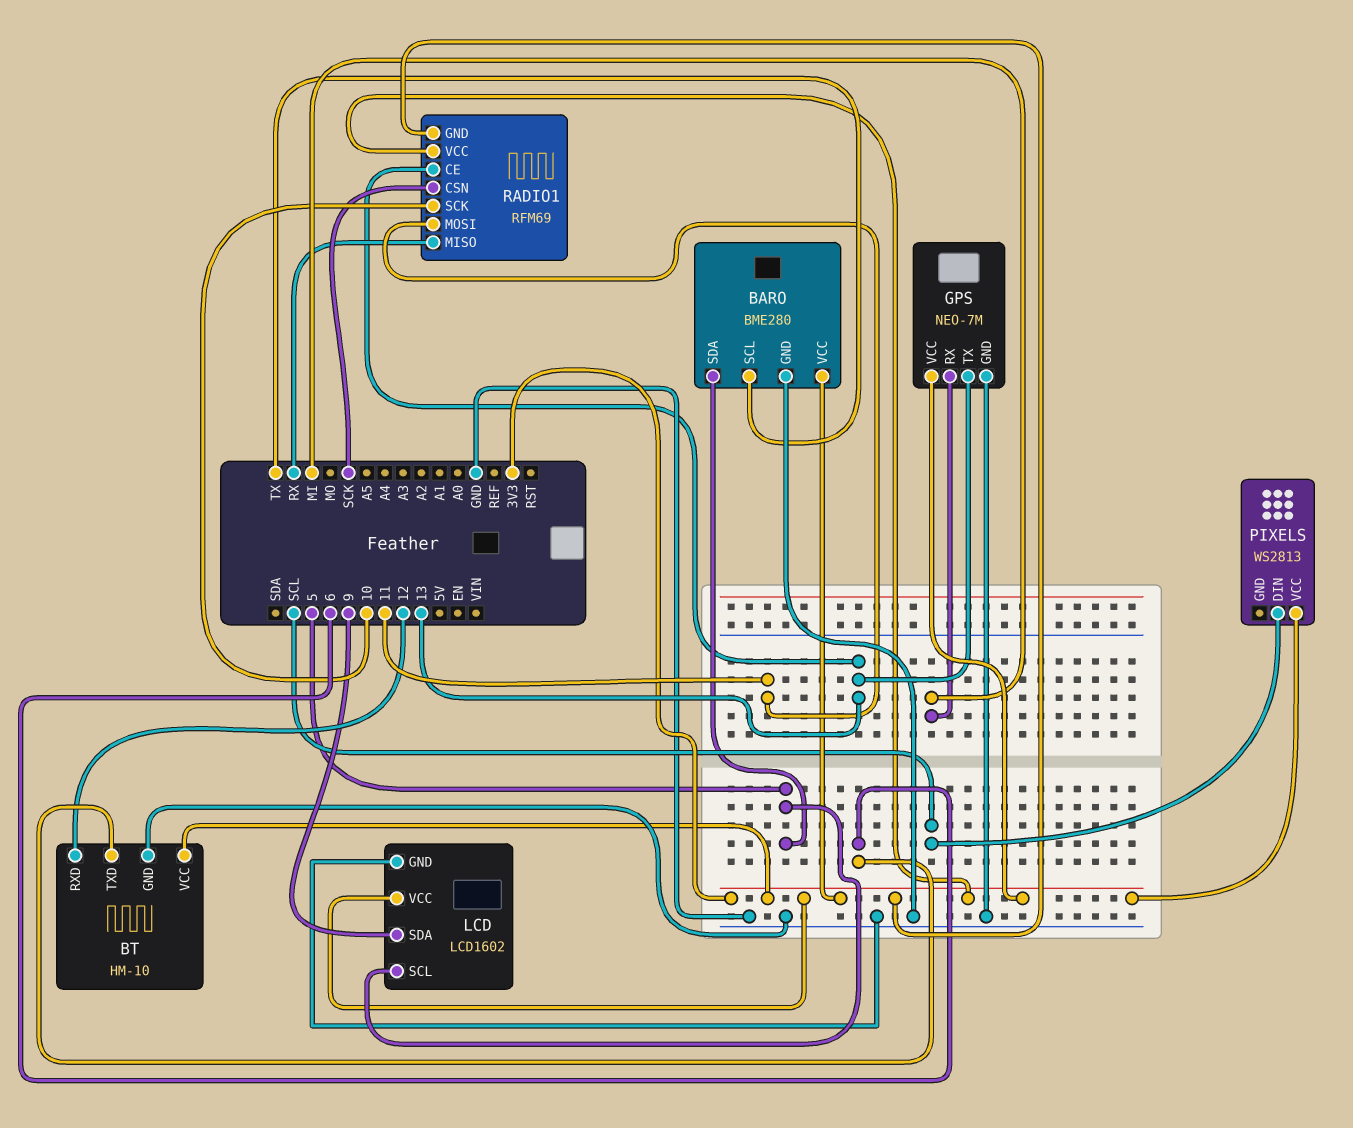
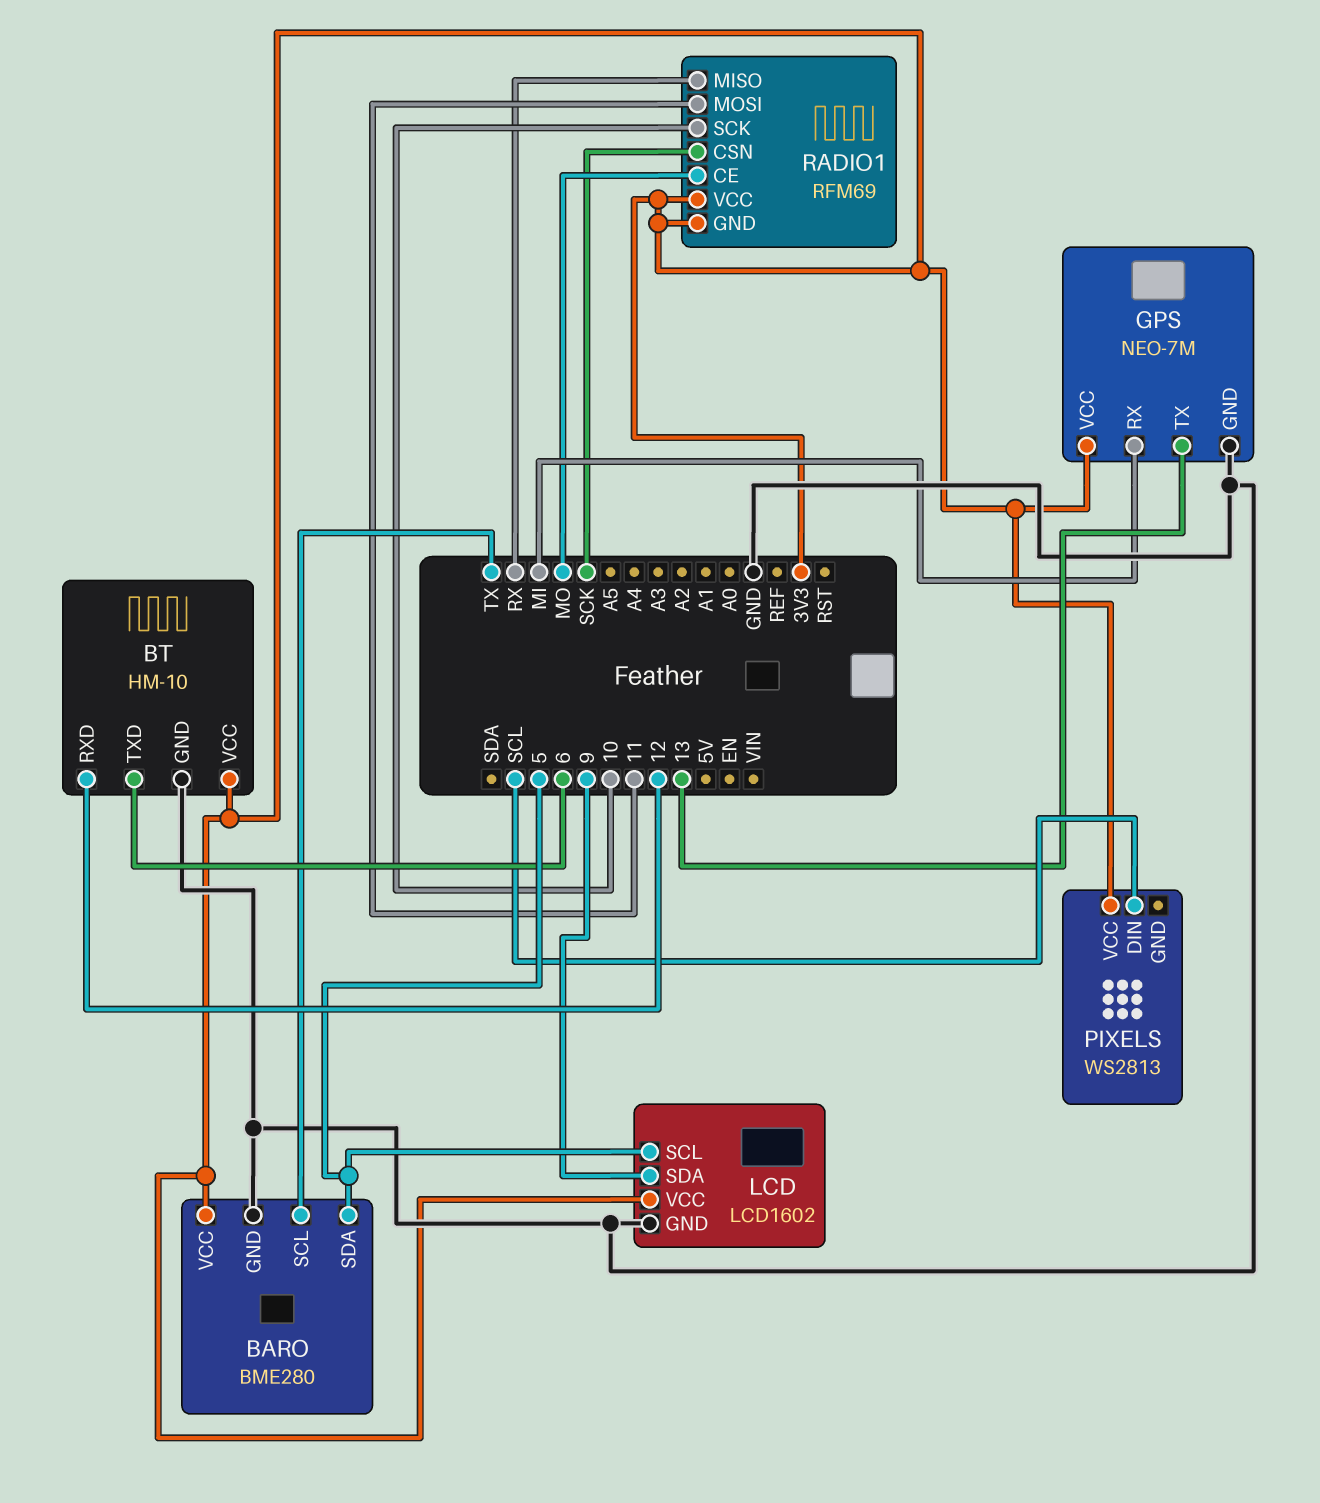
RADIO1 pin CE: 13 -> MO

